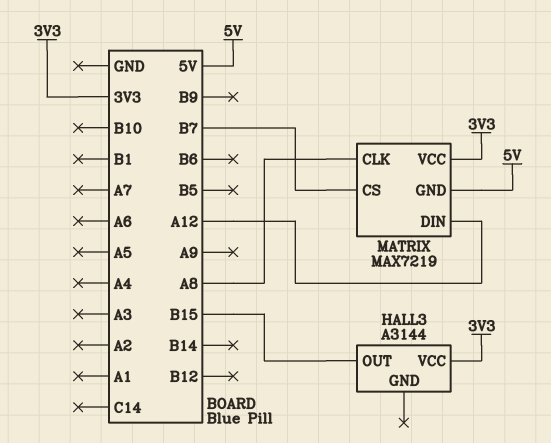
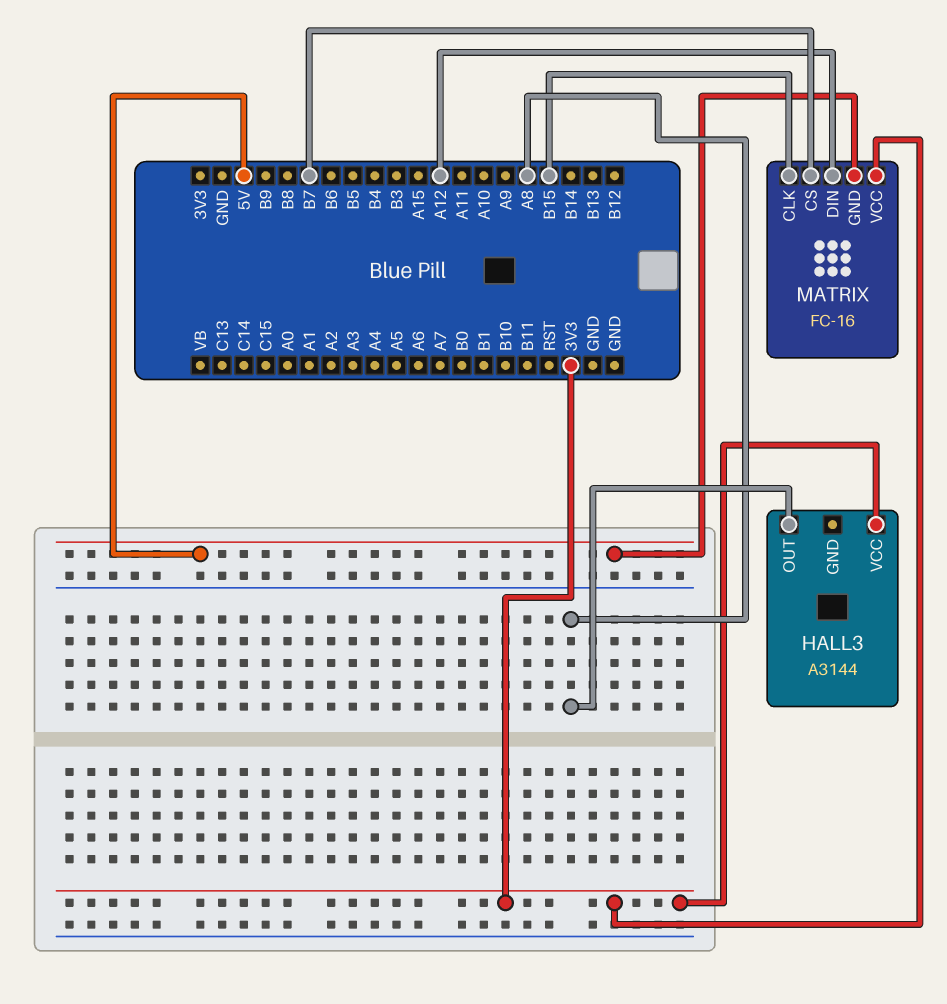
HALL3 pin OUT: B15 -> A8
MATRIX: MAX7219 -> FC-16
MATRIX pin CLK: A8 -> B15

